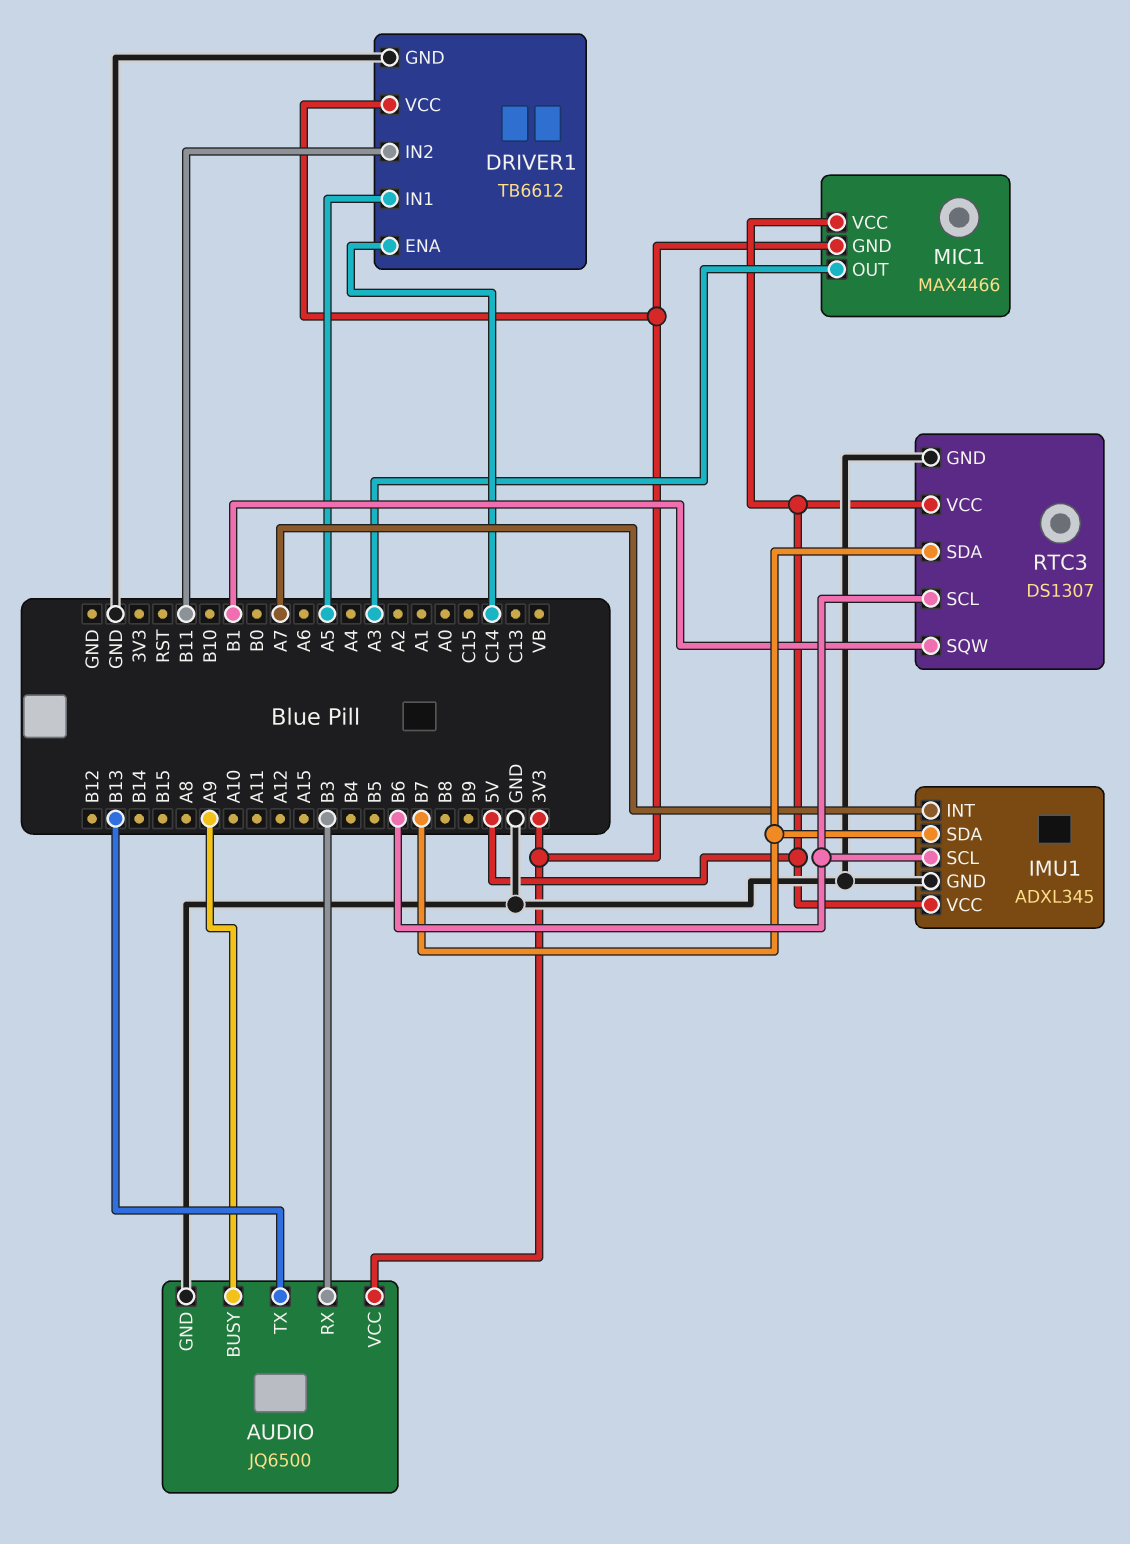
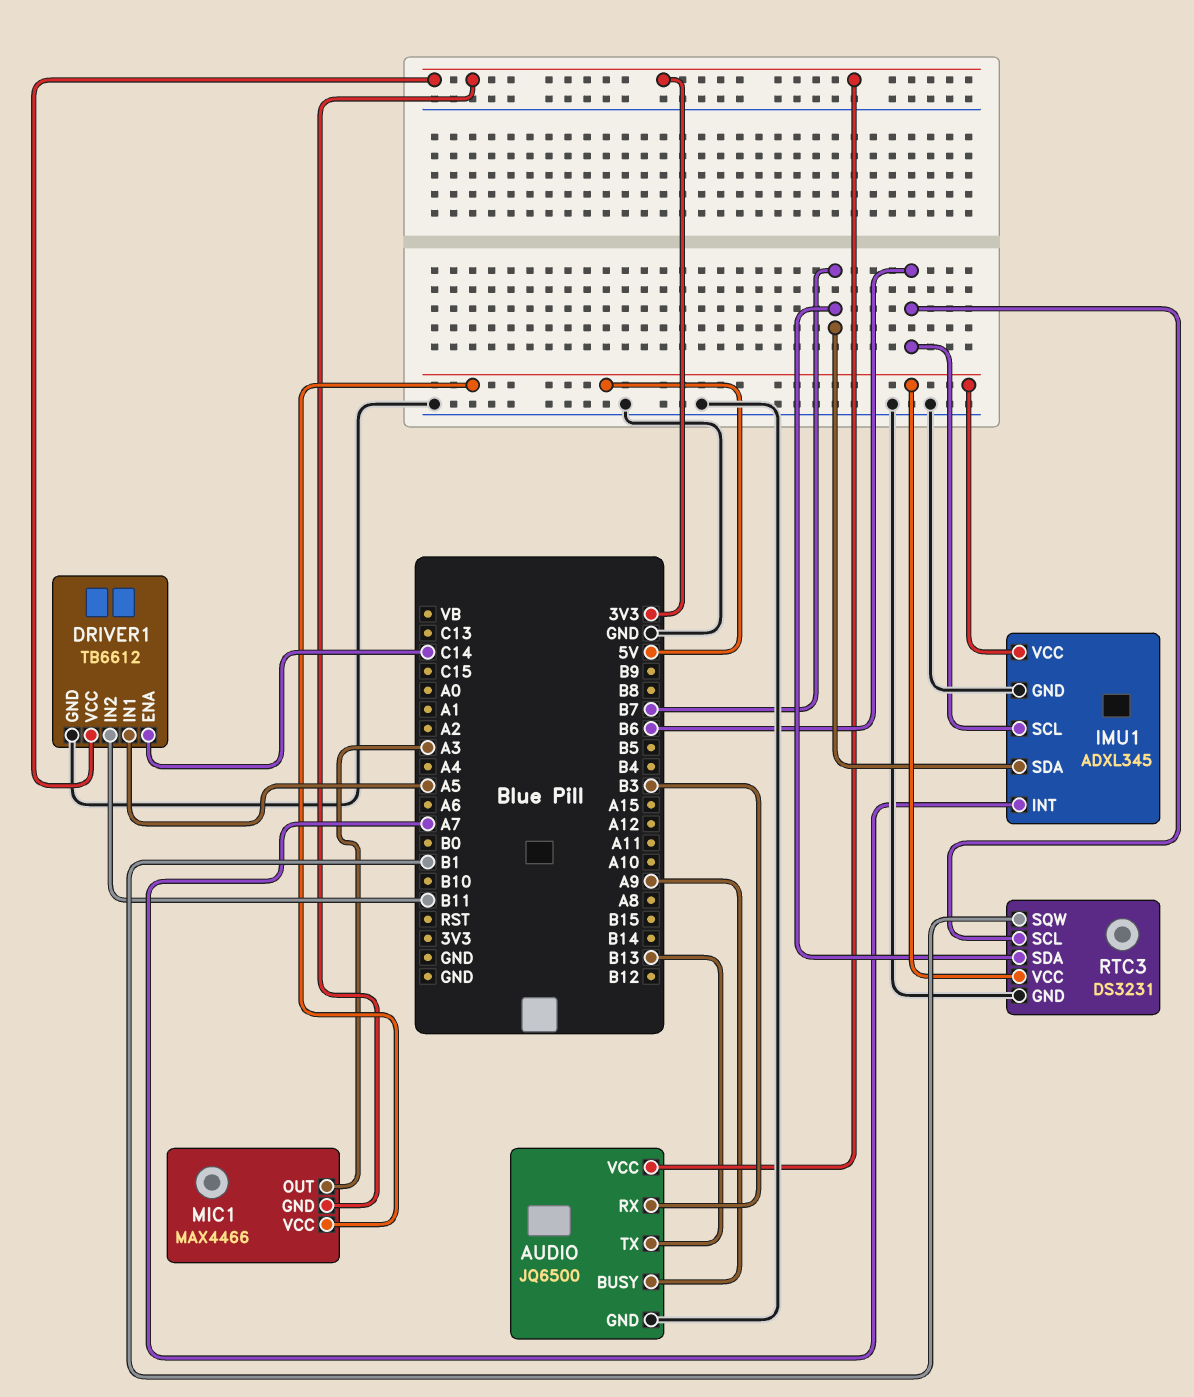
RTC3: DS1307 -> DS3231

